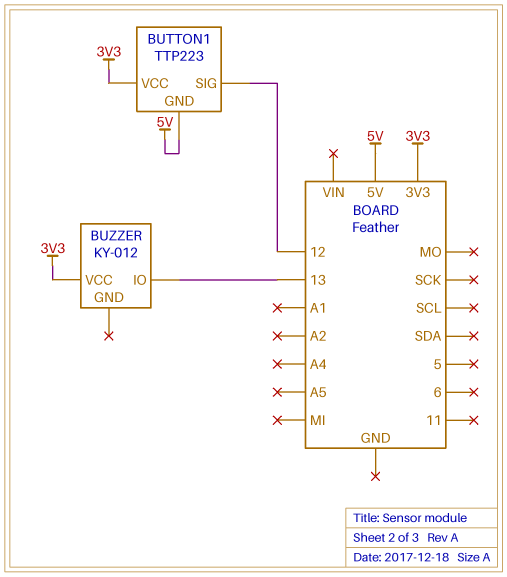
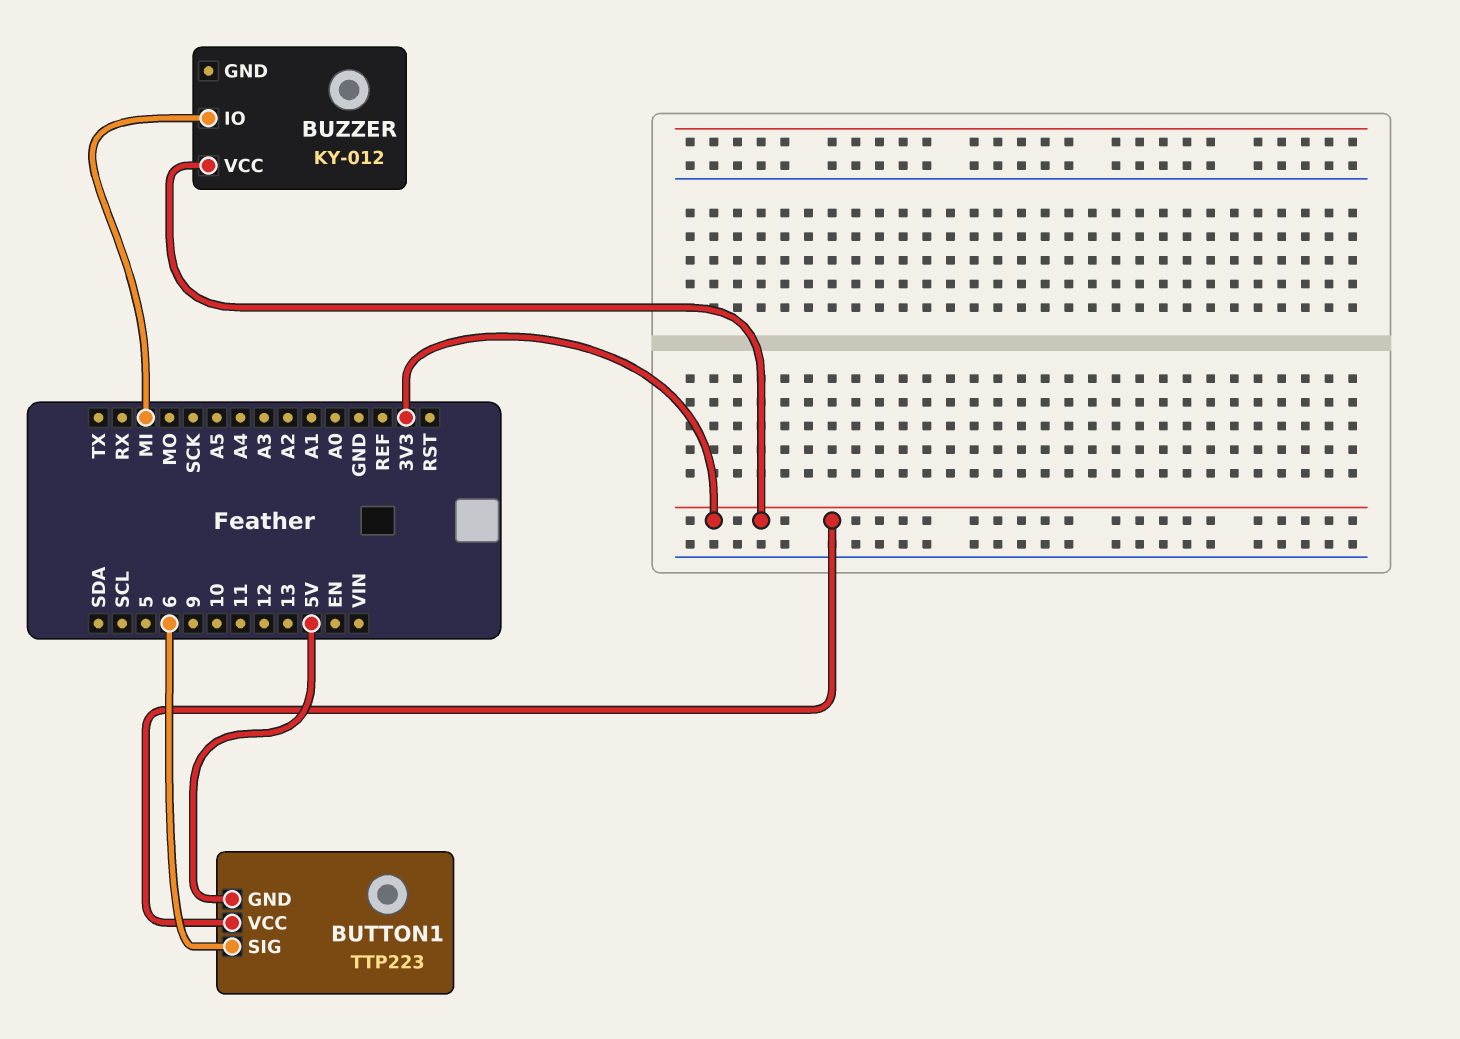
BUTTON1 pin SIG: 12 -> 6
BUZZER pin IO: 13 -> MI

